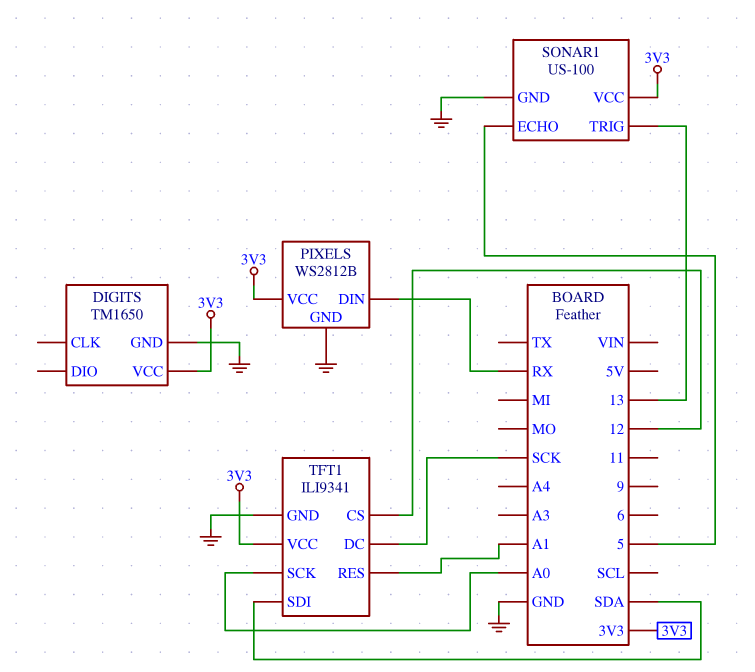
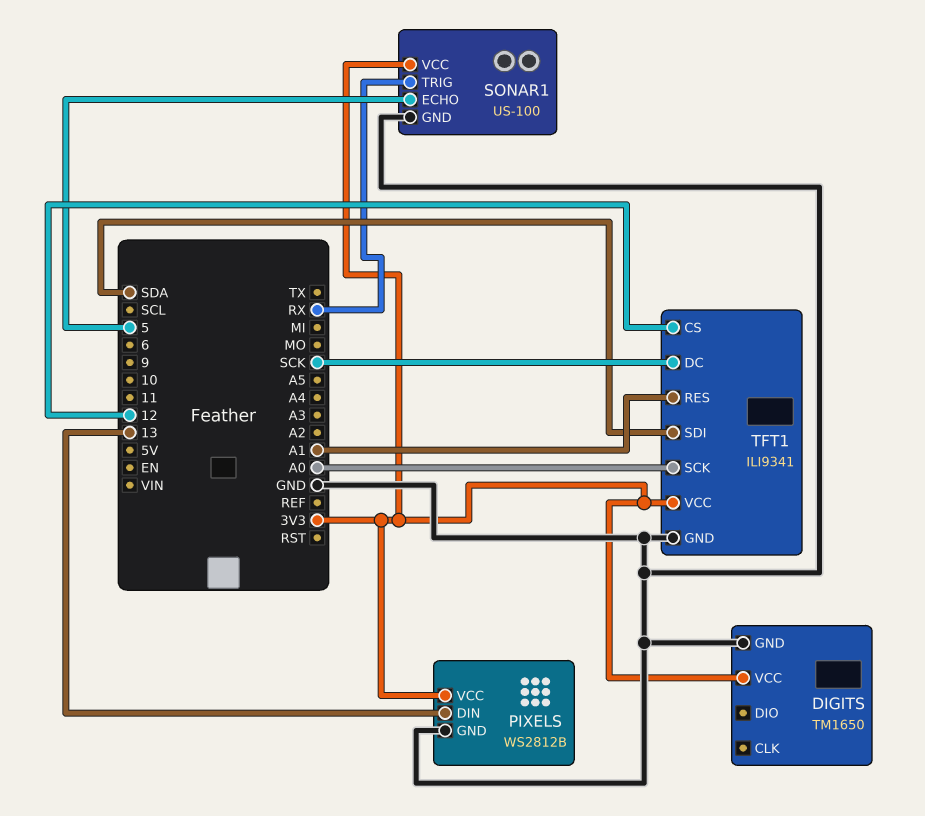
PIXELS pin DIN: RX -> 13
SONAR1 pin TRIG: 13 -> RX

